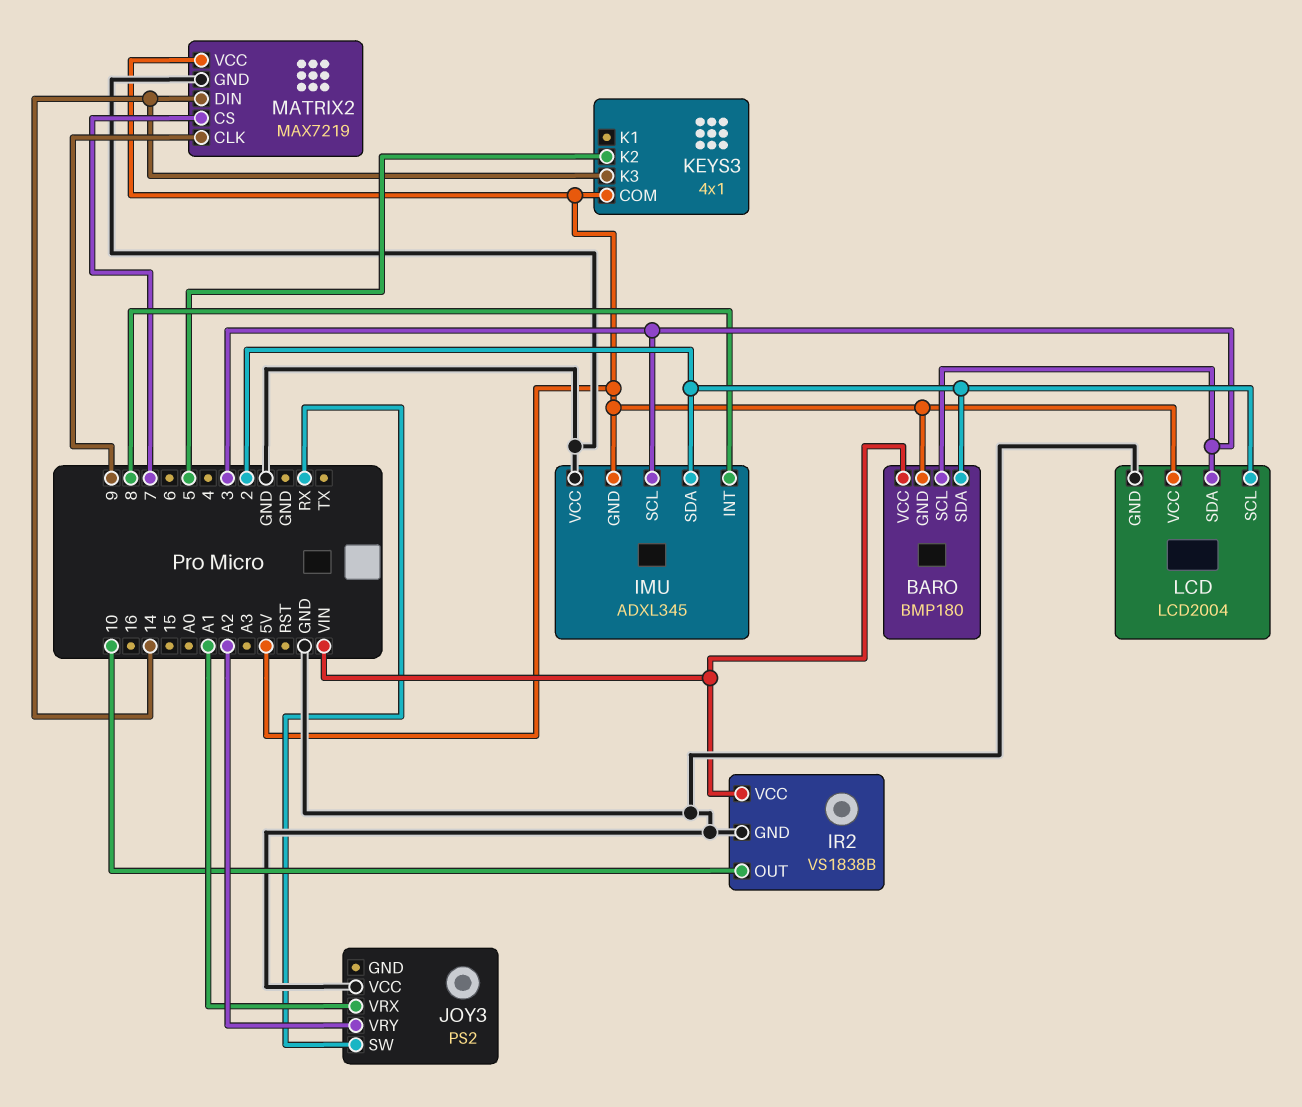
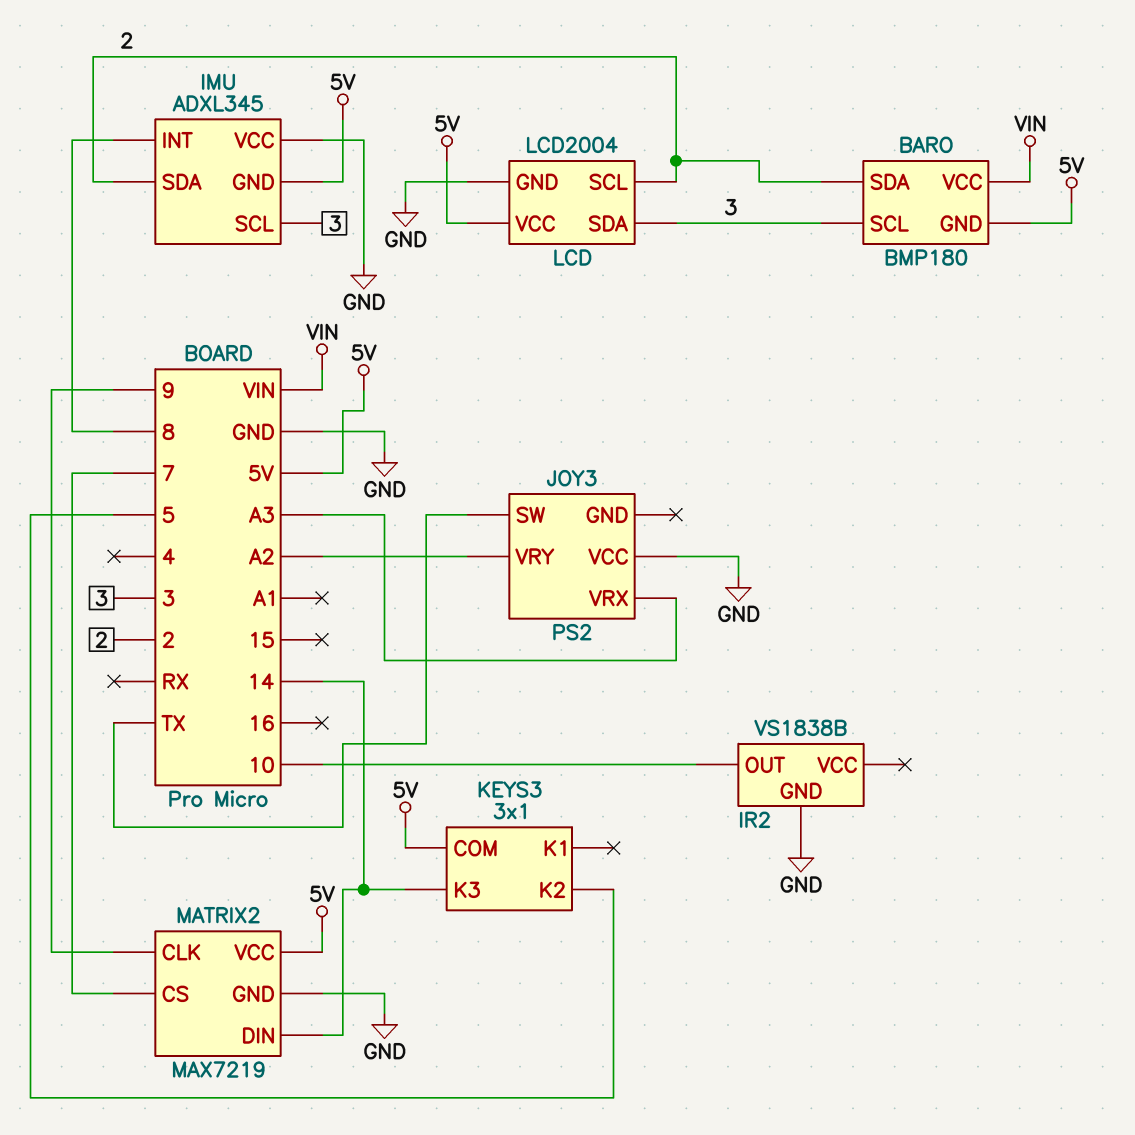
IR2 pin VCC: VIN -> none
JOY3 pin SW: RX -> TX
JOY3 pin VRX: A1 -> A3
KEYS3: 4x1 -> 3x1

